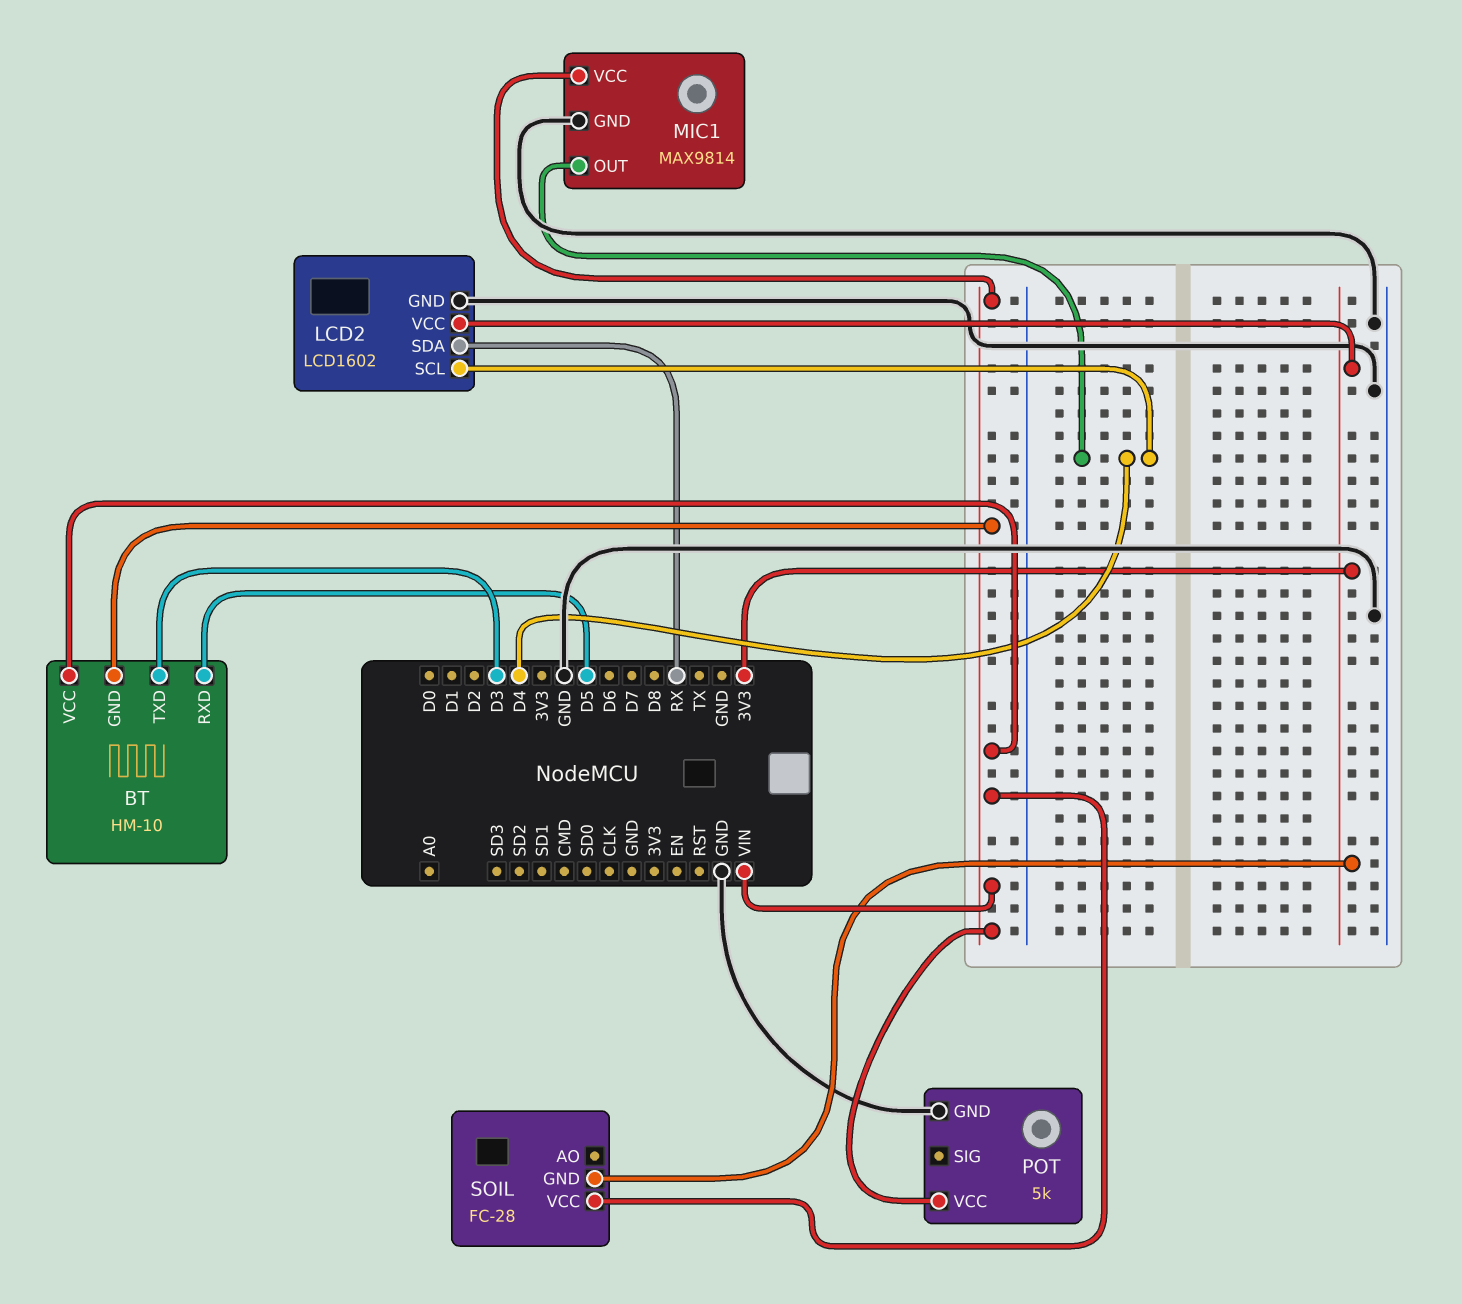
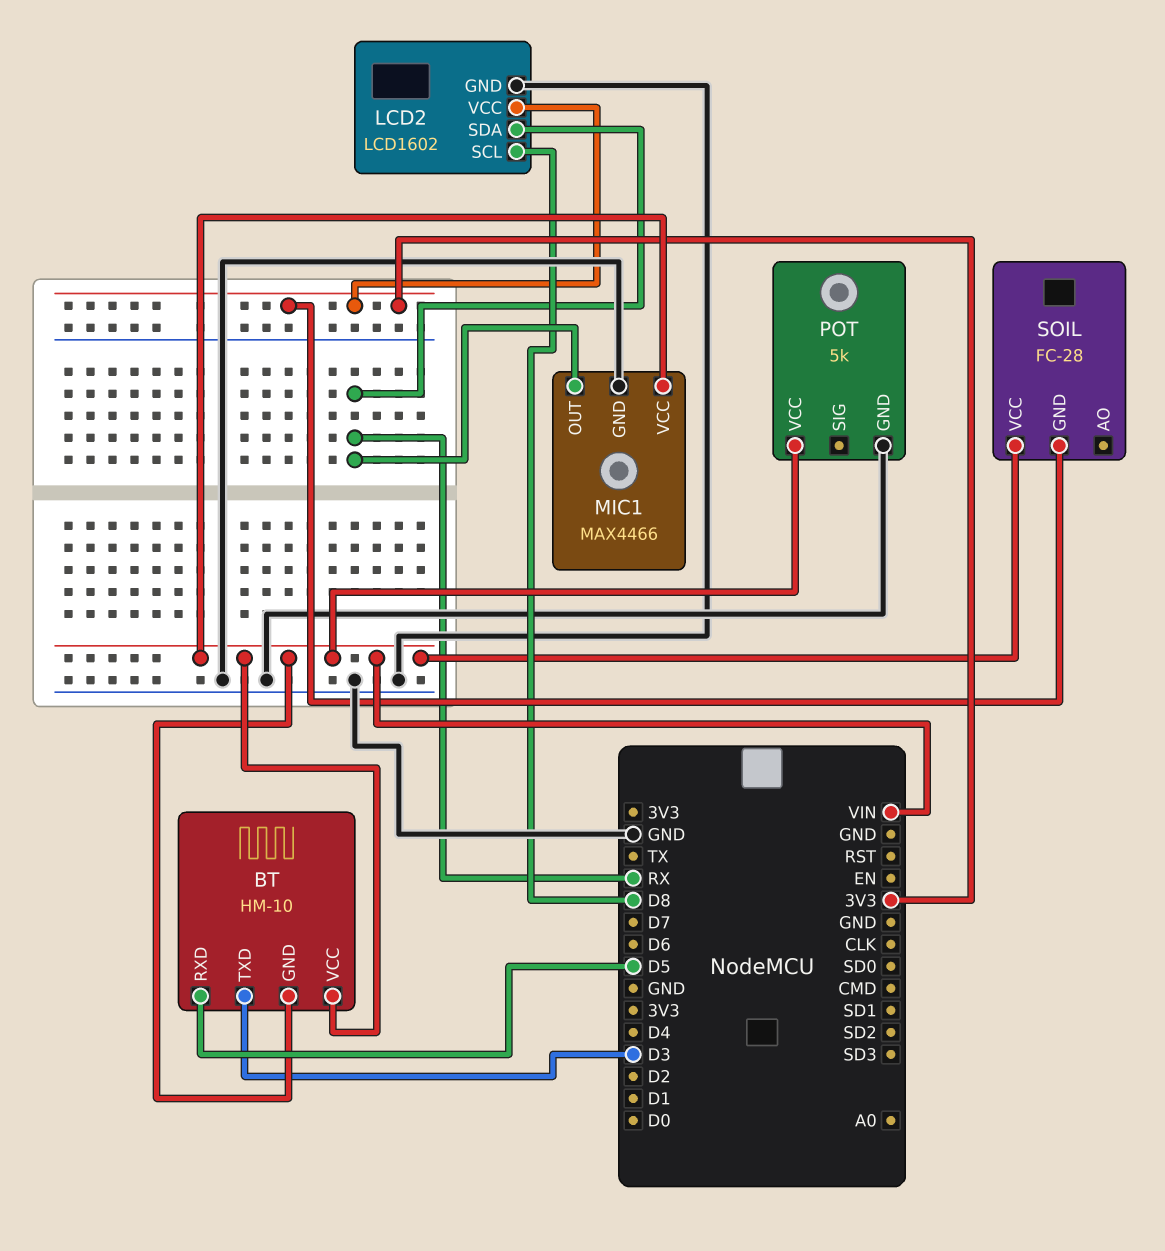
LCD2 pin SCL: D4 -> D8
MIC1: MAX9814 -> MAX4466
MIC1 pin OUT: D4 -> RX

